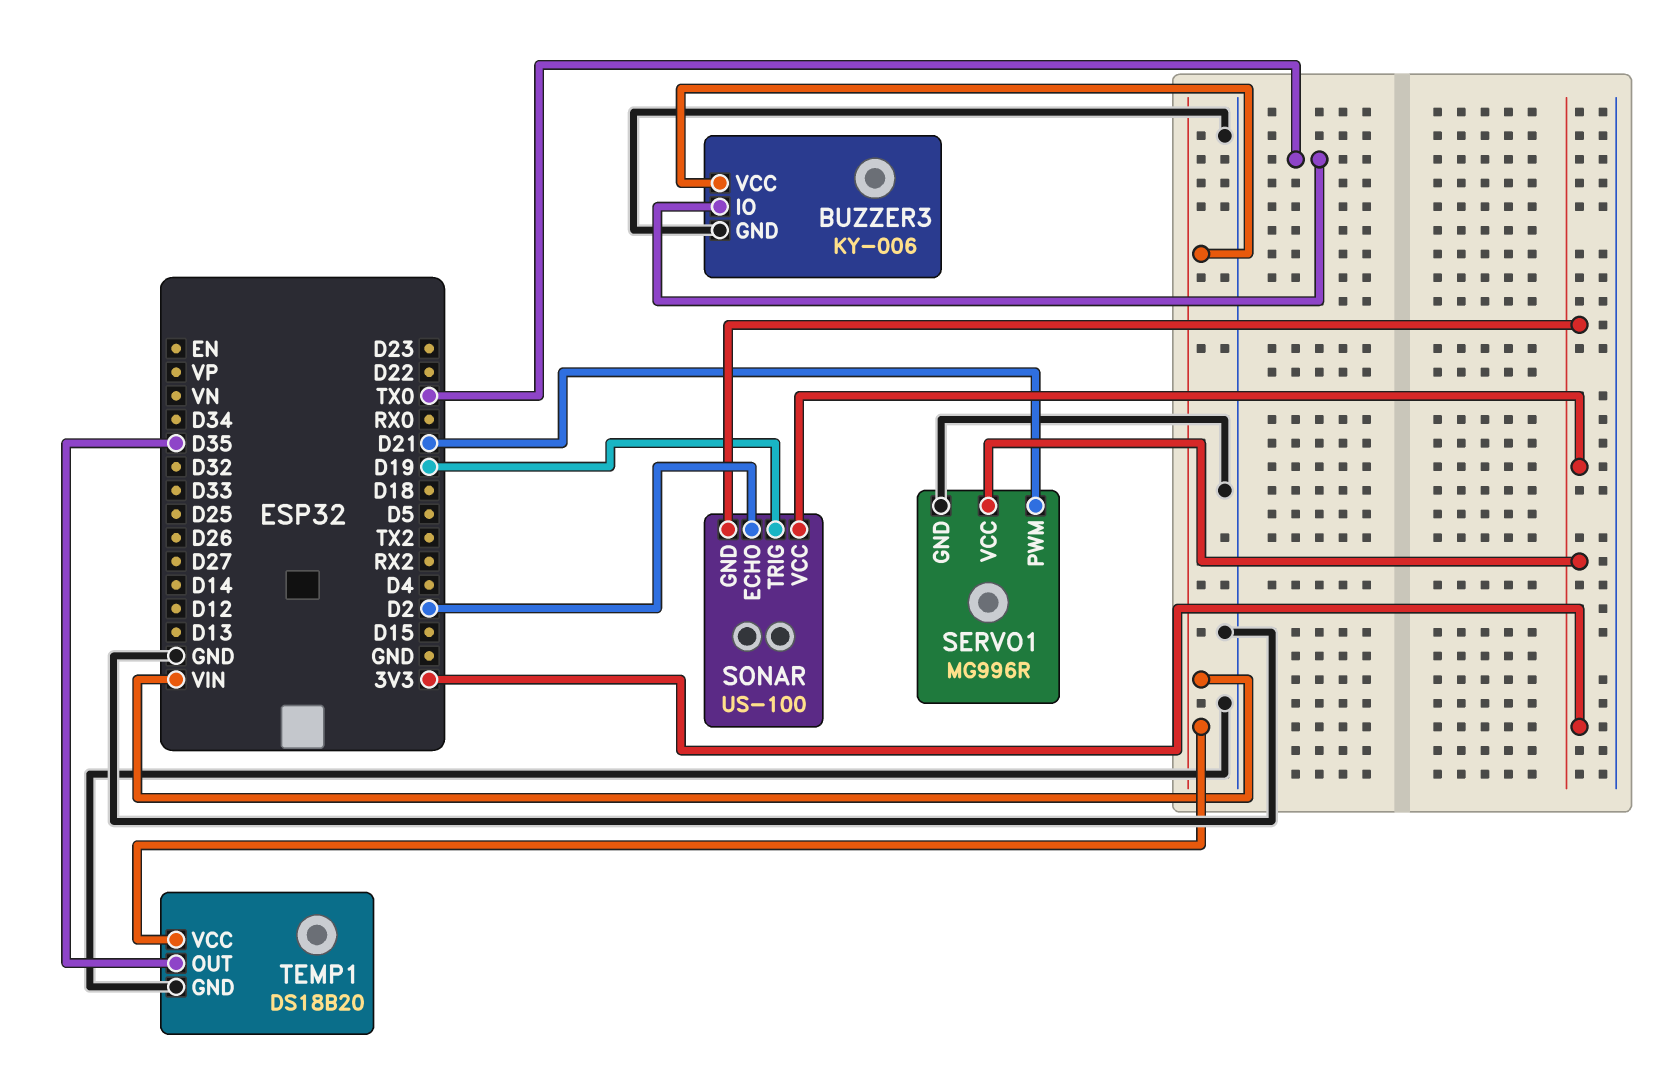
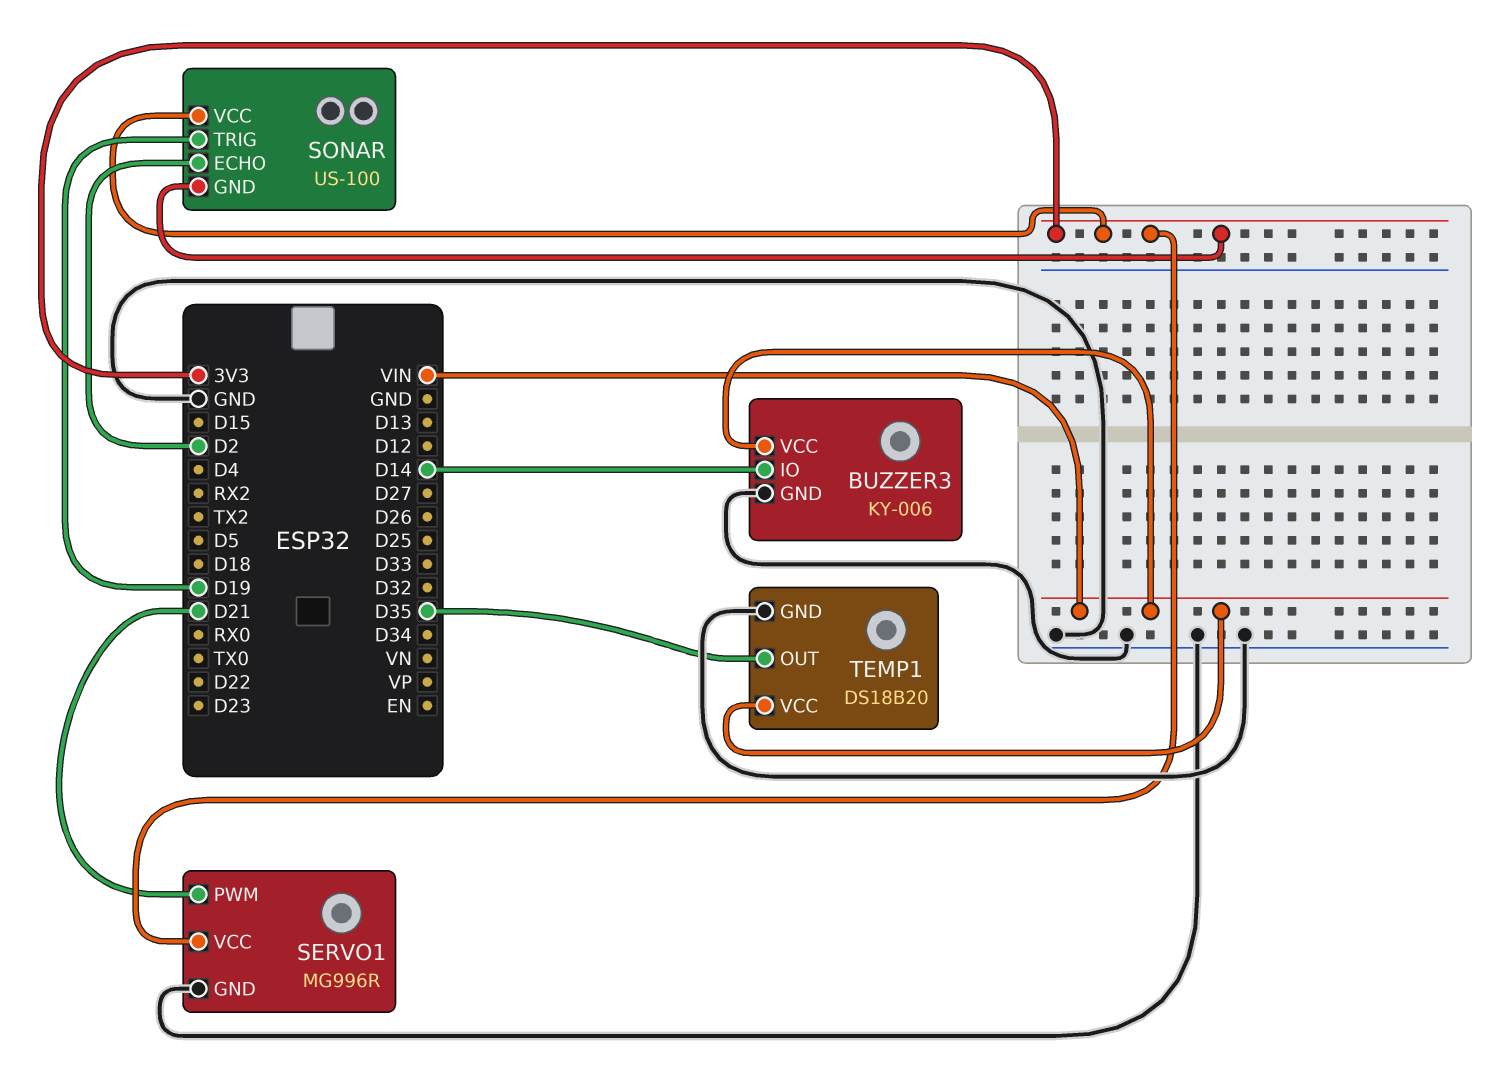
BUZZER3 pin IO: TX0 -> D14

